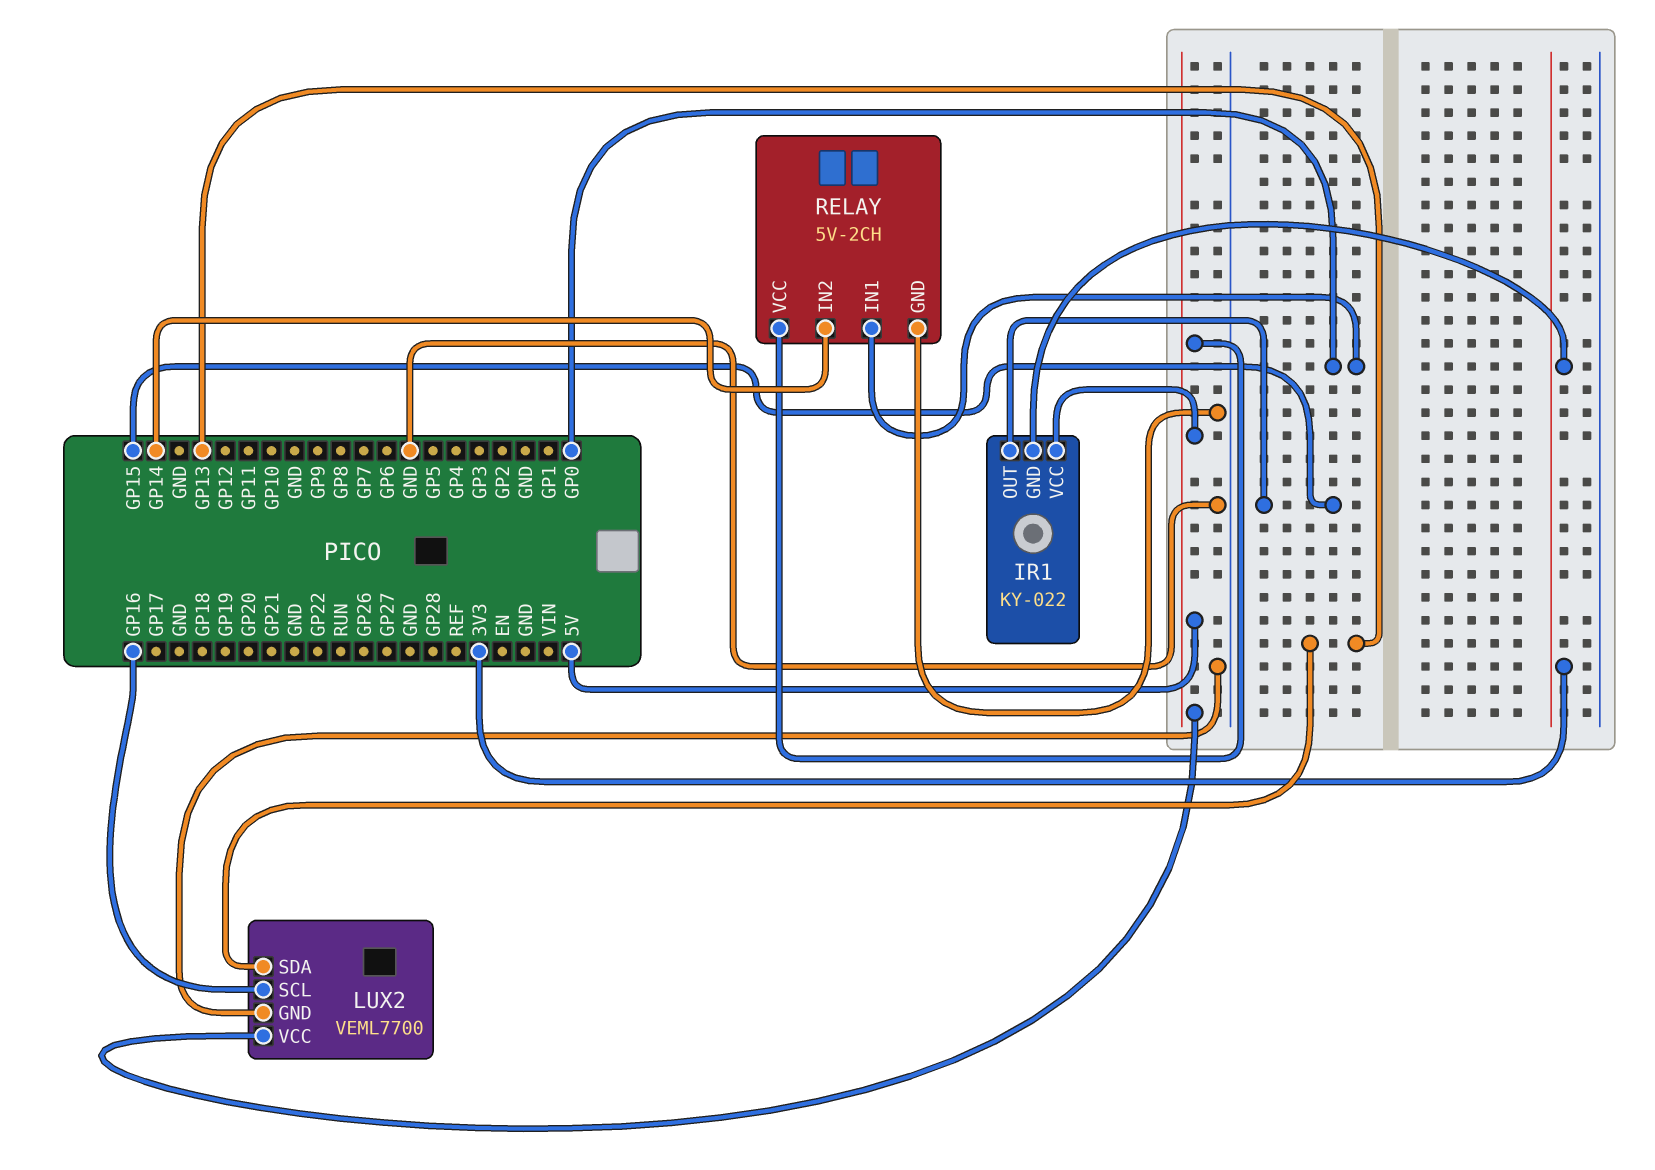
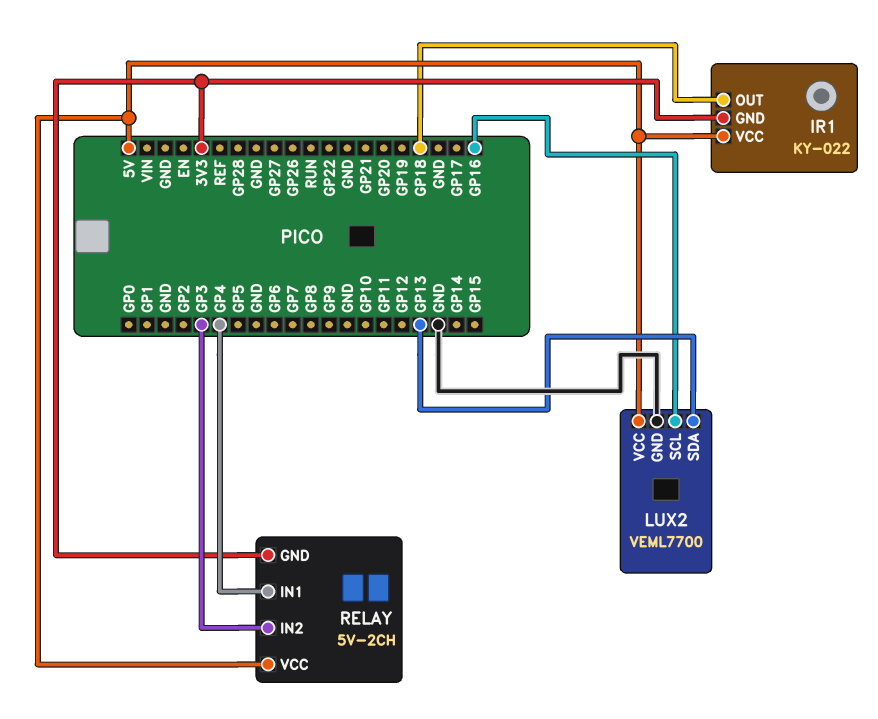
IR1 pin OUT: GP15 -> GP18
RELAY pin GND: GND -> 3V3
RELAY pin IN1: GP0 -> GP4
RELAY pin IN2: GP14 -> GP3

